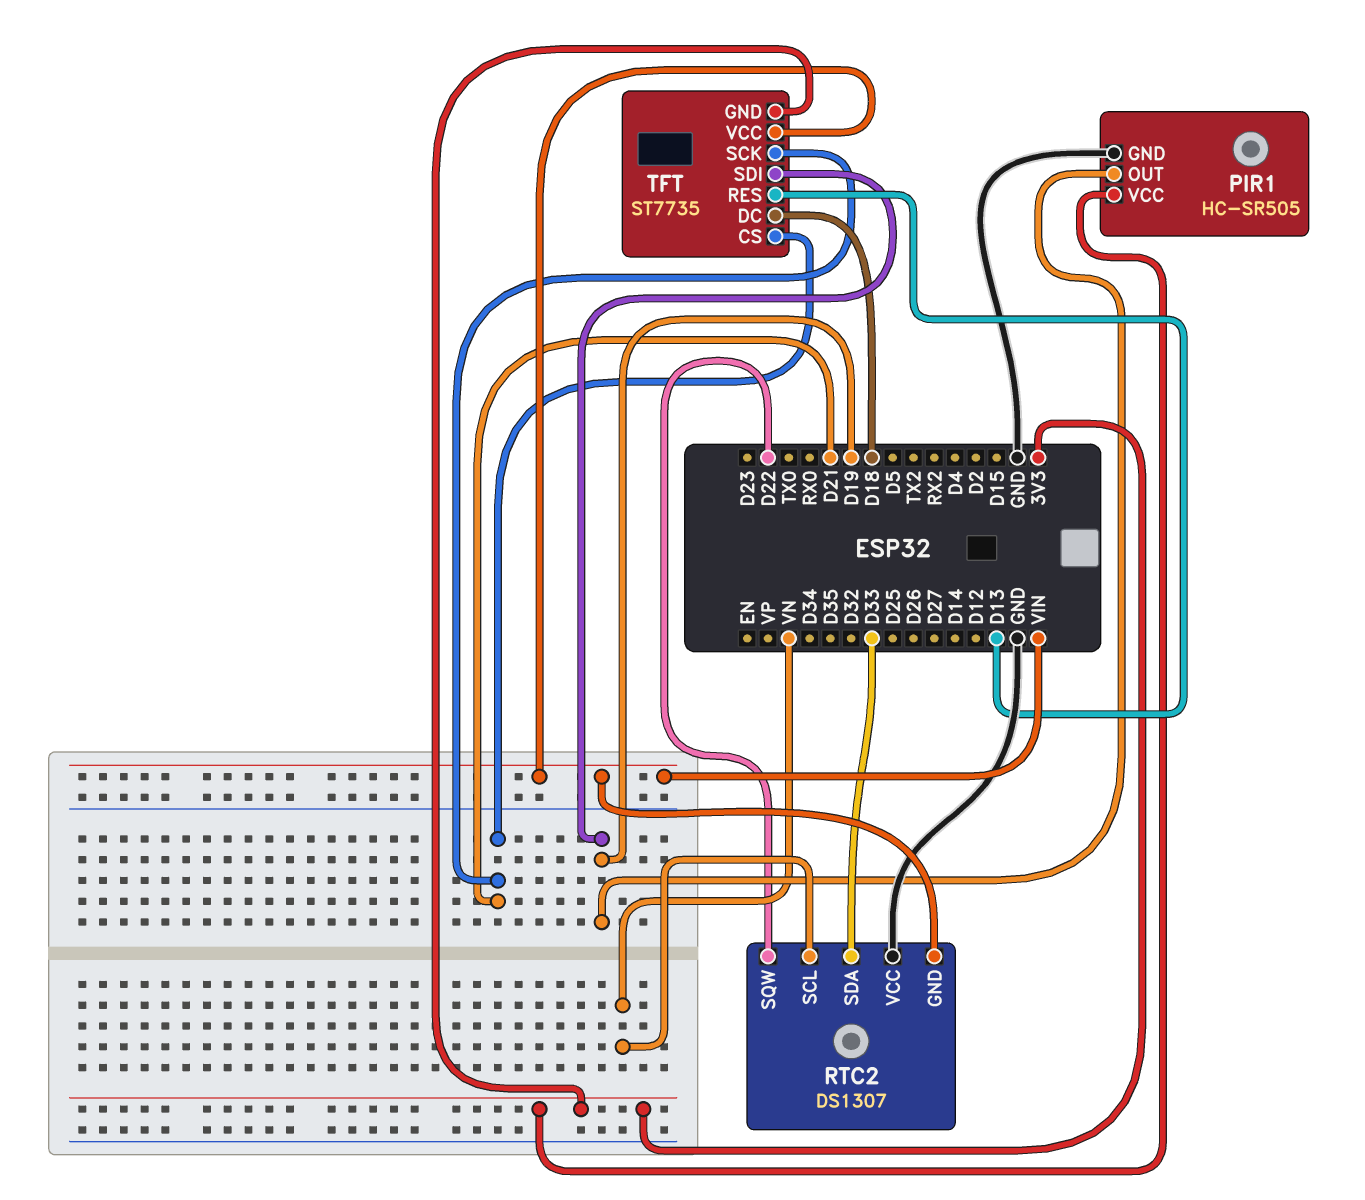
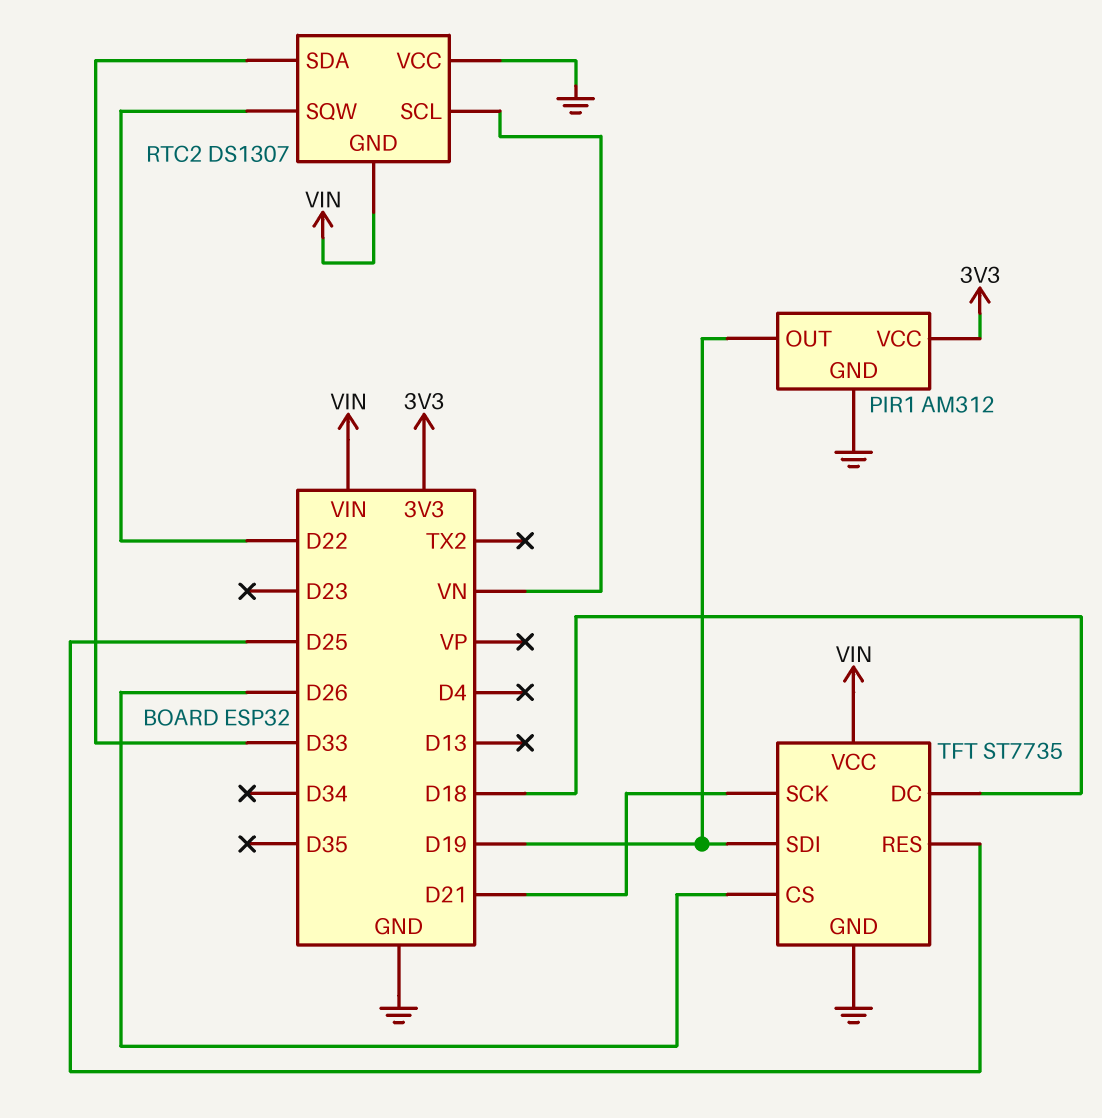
PIR1: HC-SR505 -> AM312
TFT pin CS: D21 -> D26
TFT pin GND: 3V3 -> GND
TFT pin RES: D13 -> D25

